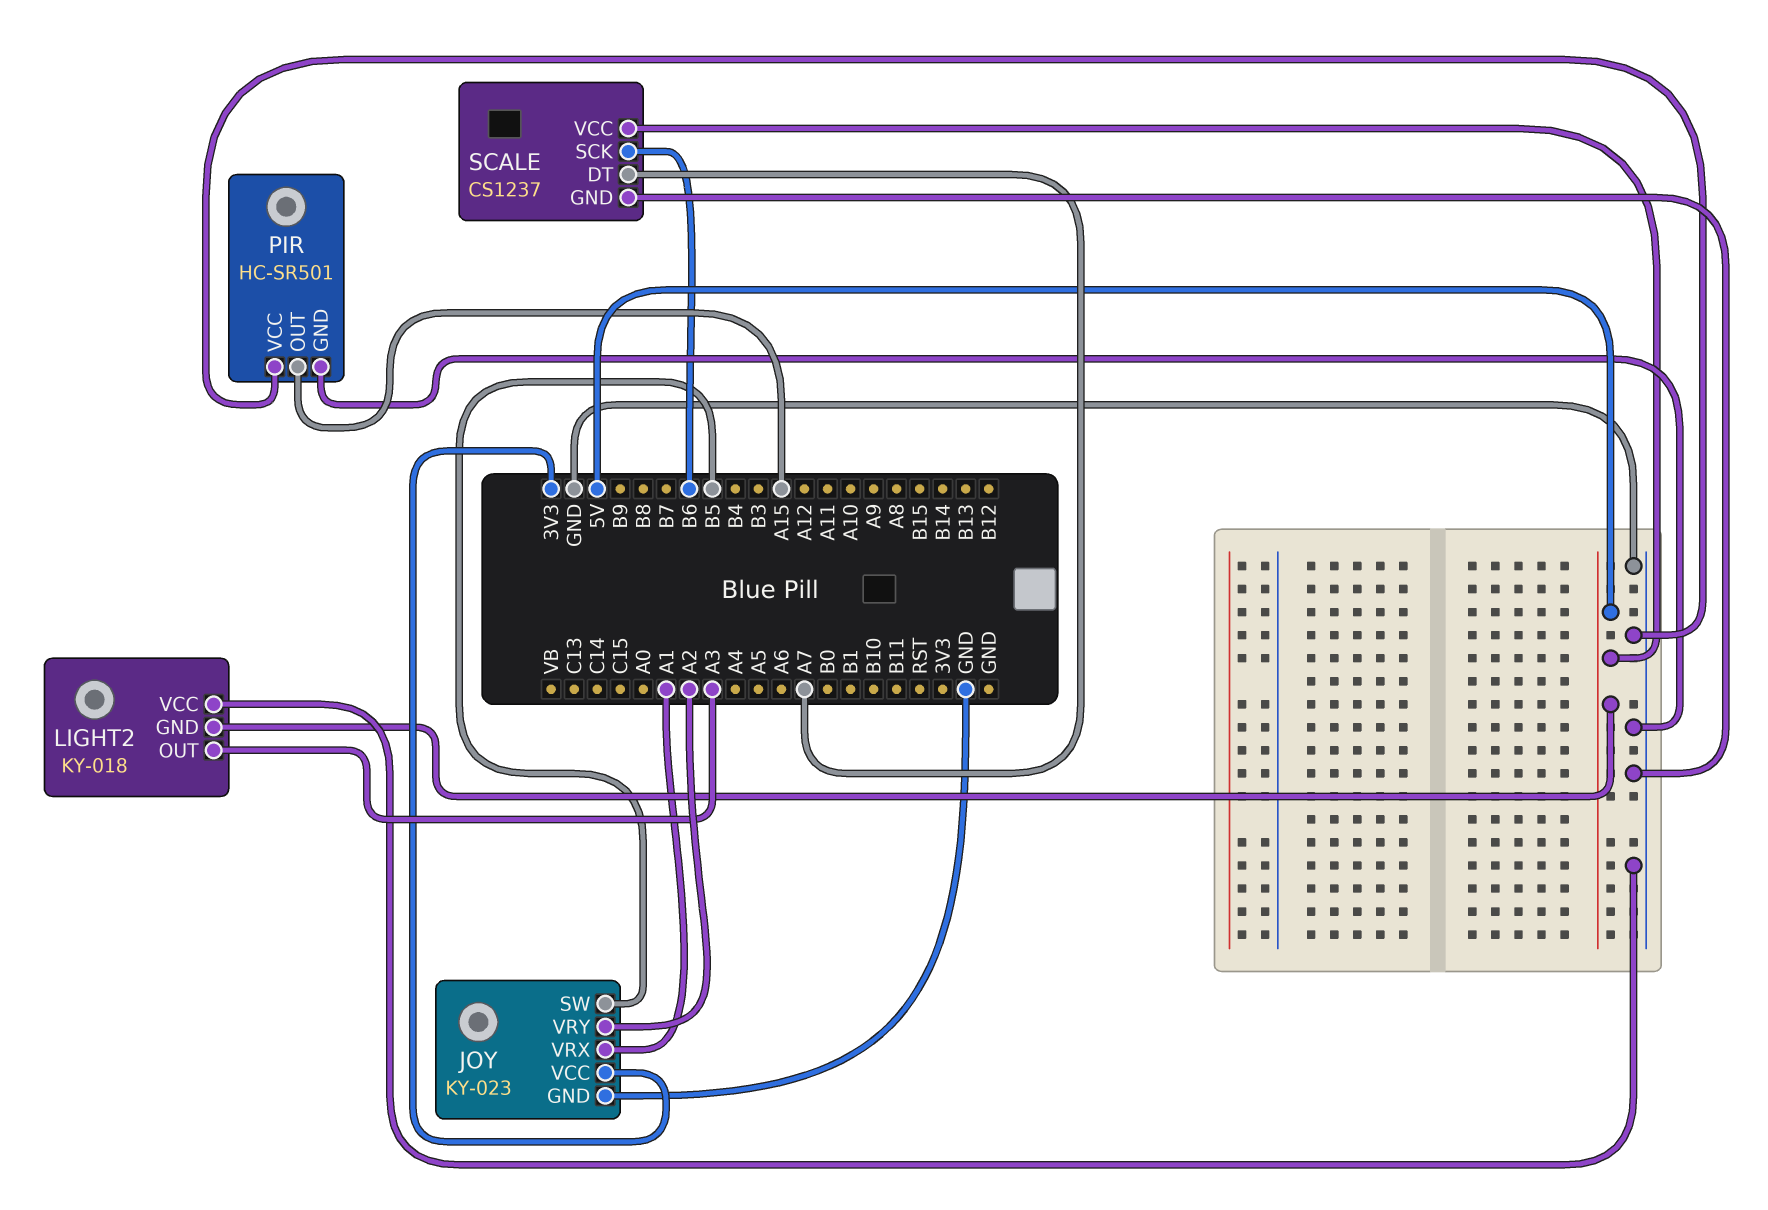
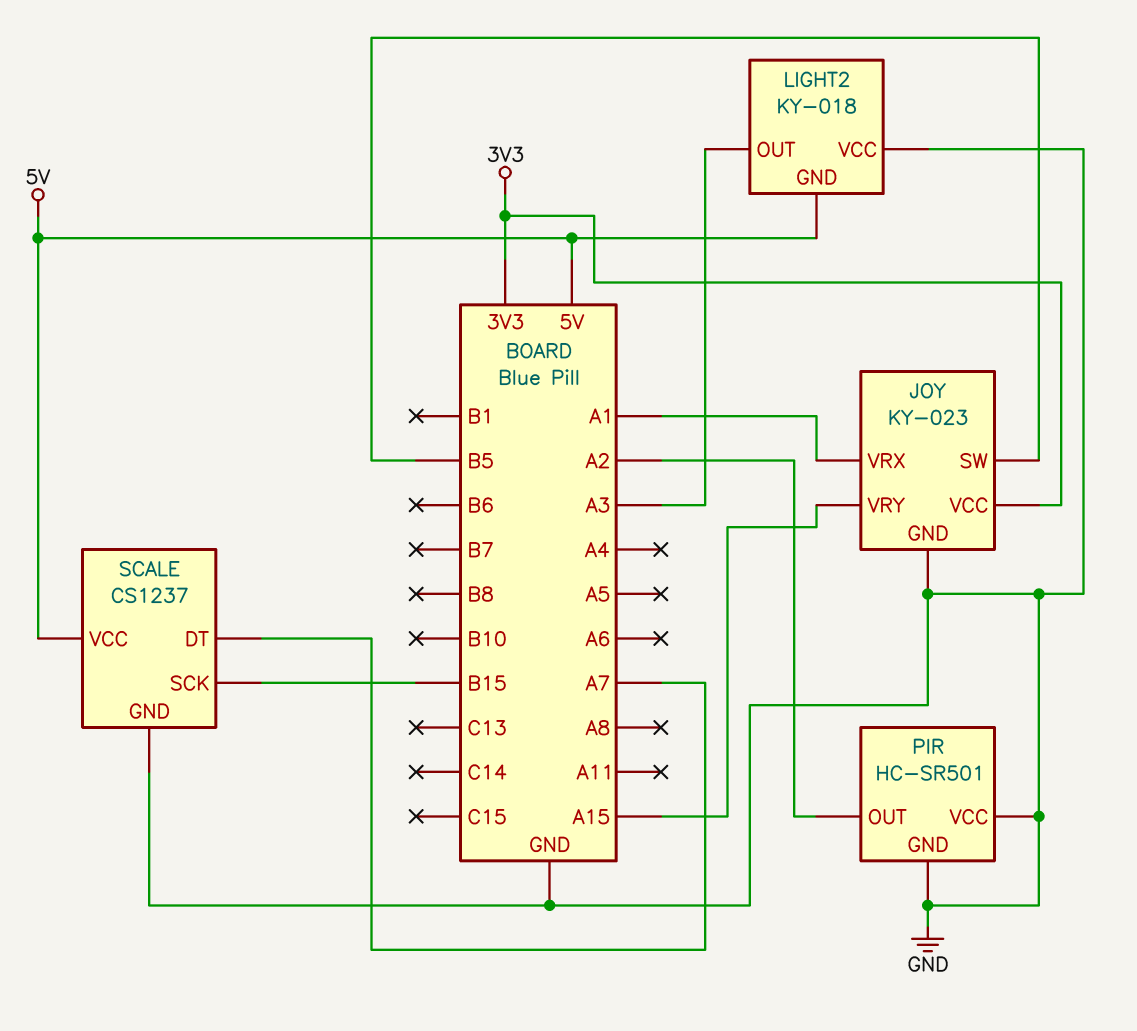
JOY pin VRY: A2 -> A15
PIR pin OUT: A15 -> A2
SCALE pin SCK: B6 -> B15

